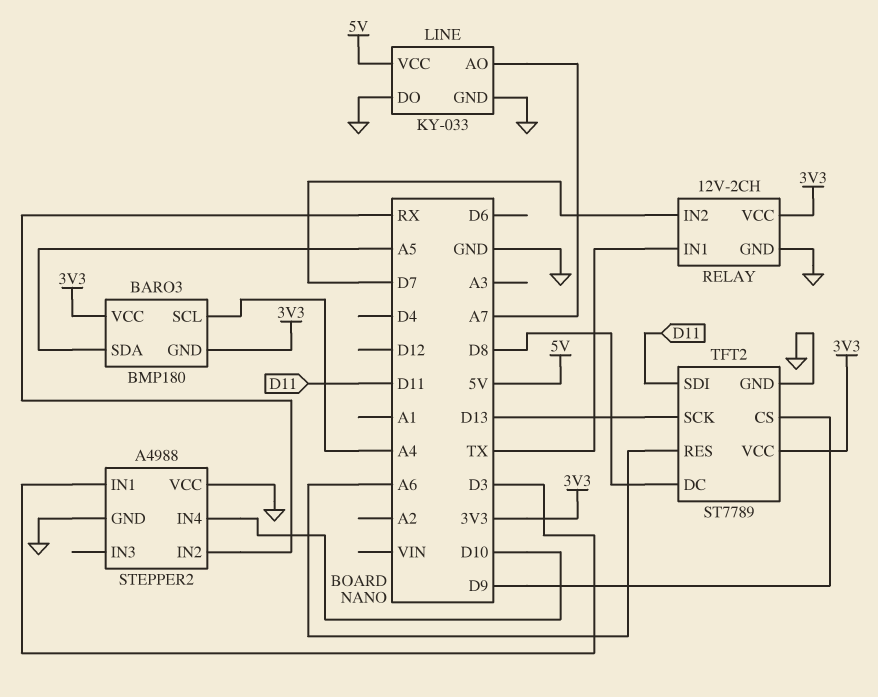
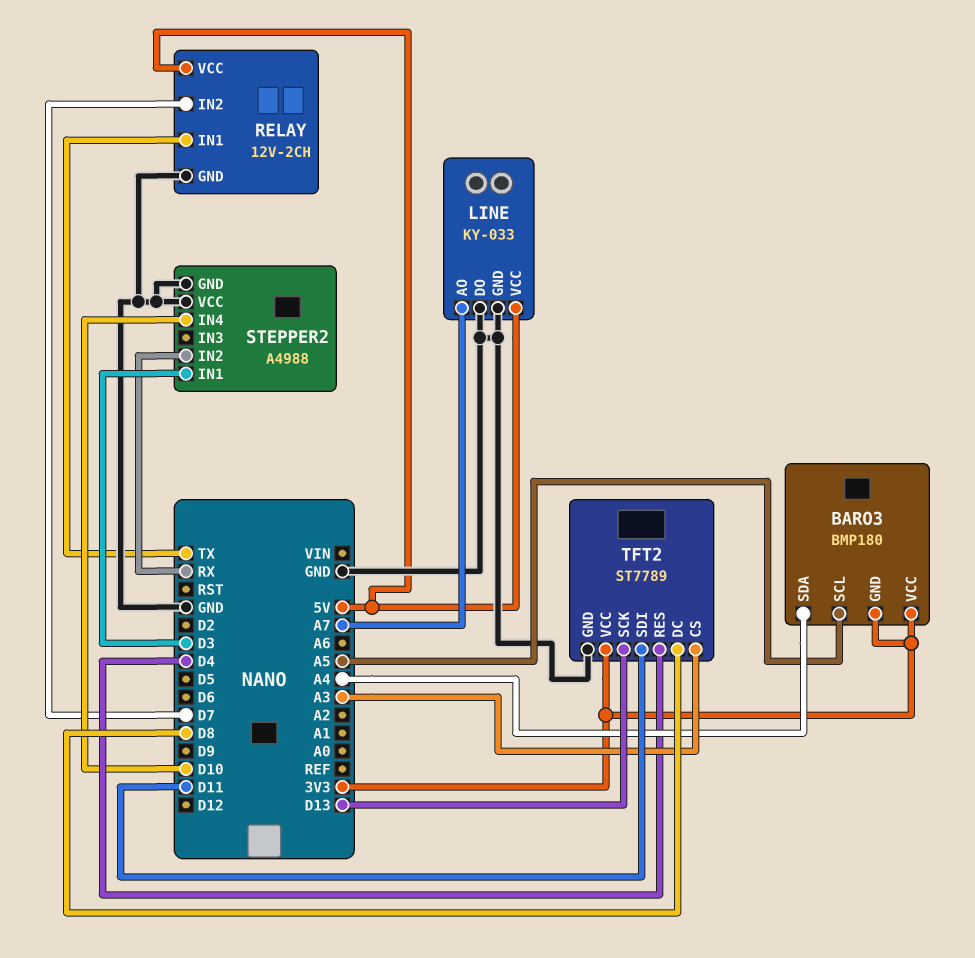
BARO3 pin SCL: A4 -> A5
BARO3 pin SDA: A5 -> A4
RELAY pin VCC: 3V3 -> 5V
TFT2 pin CS: D9 -> A3
TFT2 pin RES: A6 -> D4

